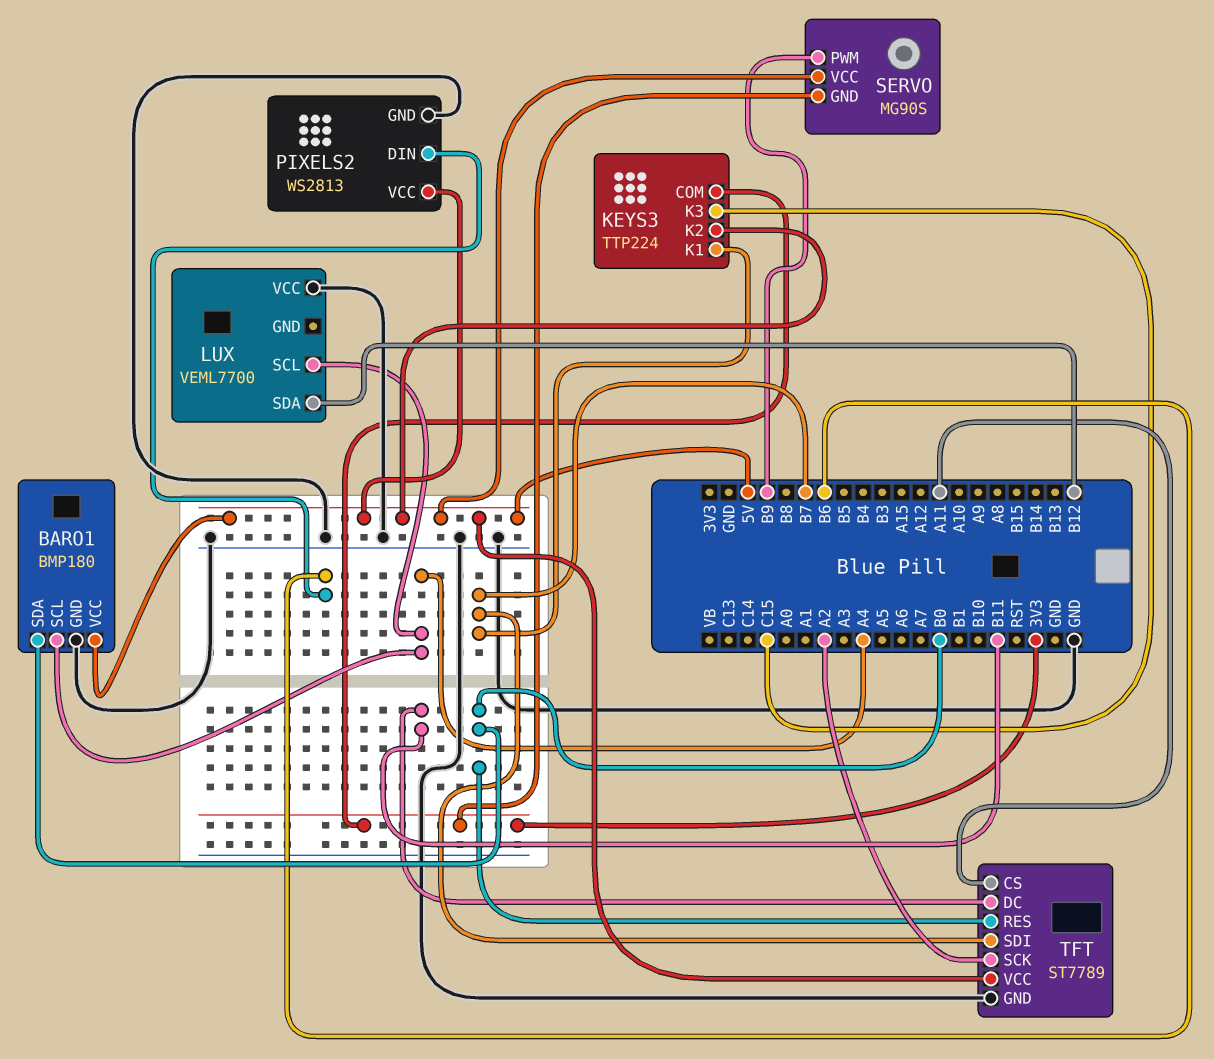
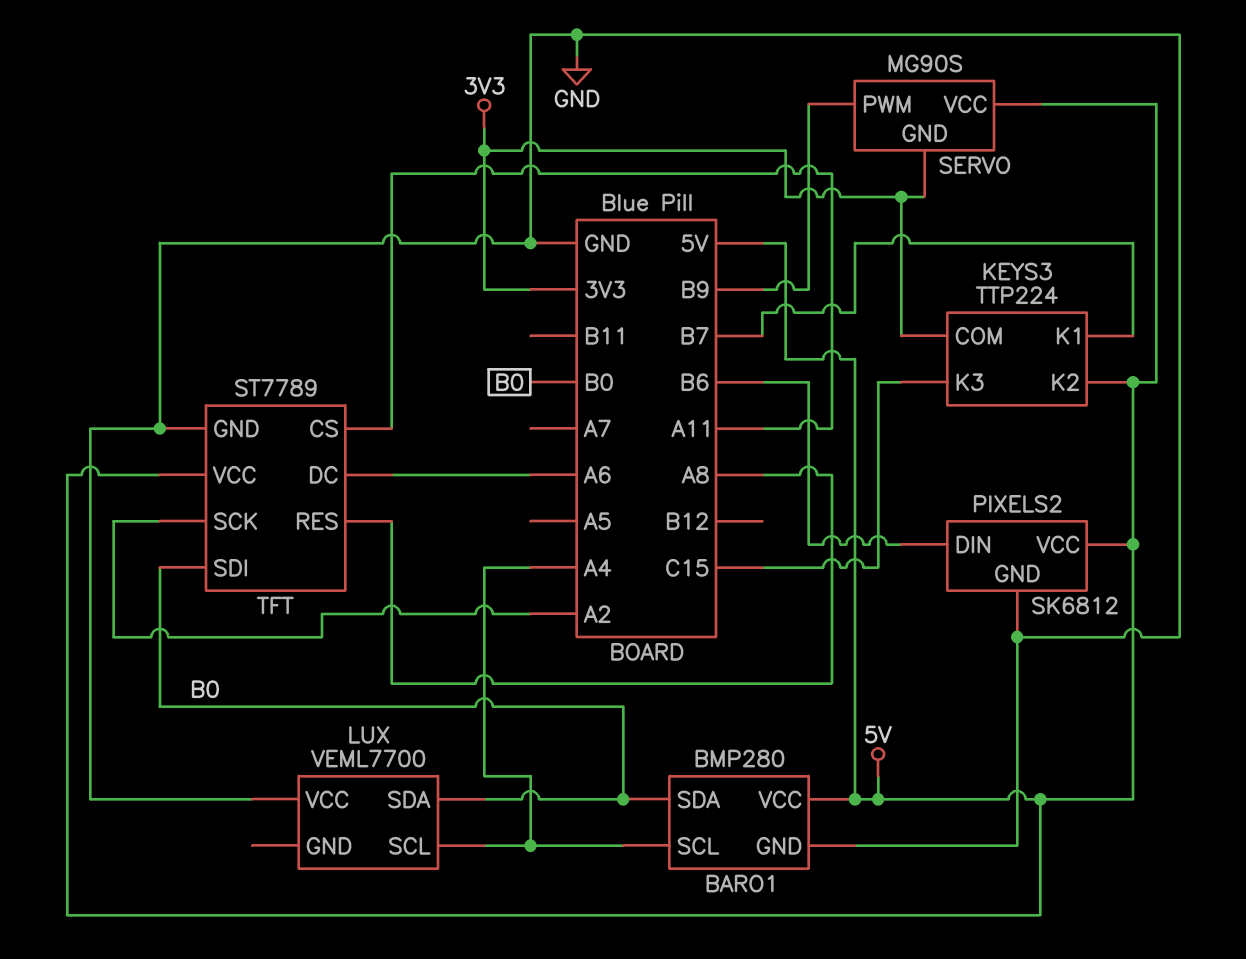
BARO1: BMP180 -> BMP280
LUX pin SDA: B12 -> B0
PIXELS2: WS2813 -> SK6812
TFT pin DC: B11 -> A6
TFT pin RES: B0 -> A8
TFT pin SDI: B7 -> B0

